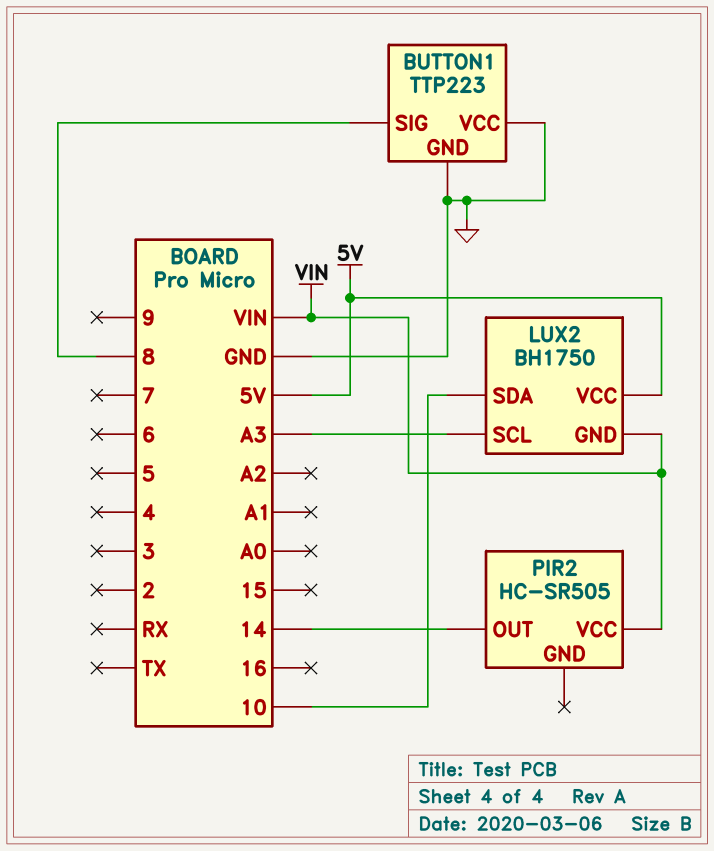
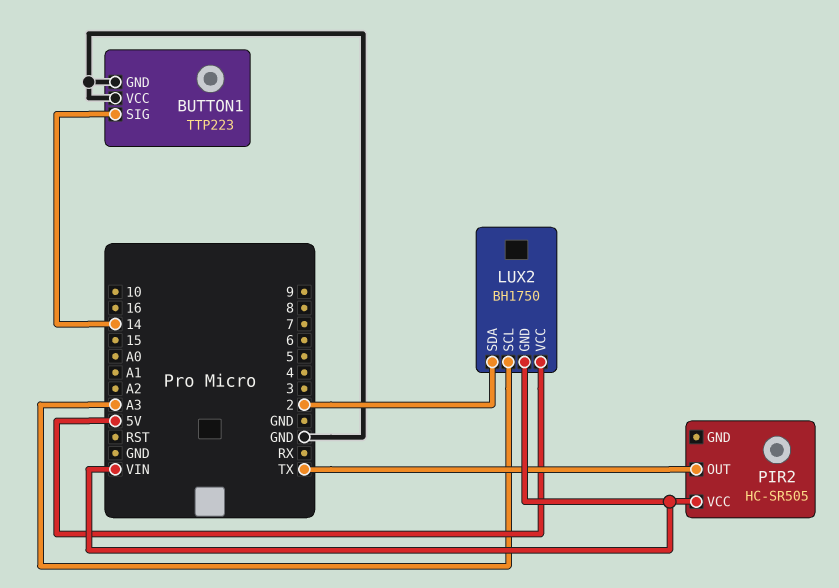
BUTTON1 pin SIG: 8 -> 14
LUX2 pin SDA: 10 -> 2
PIR2 pin OUT: 14 -> TX

